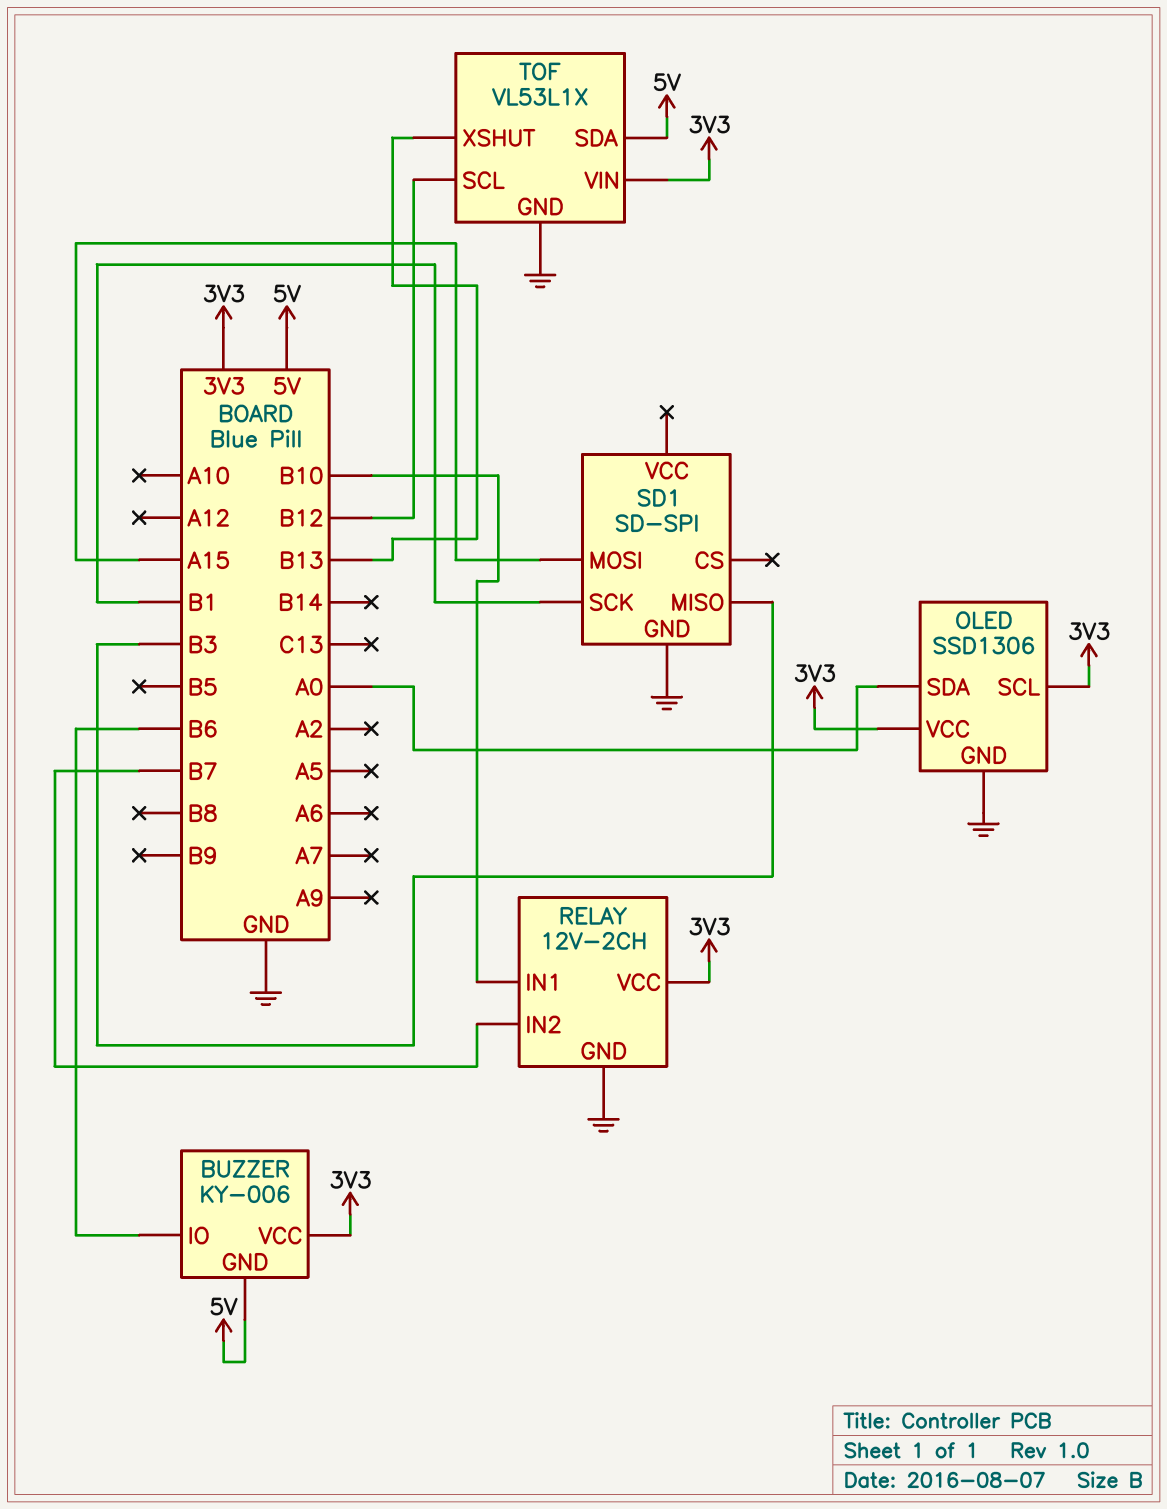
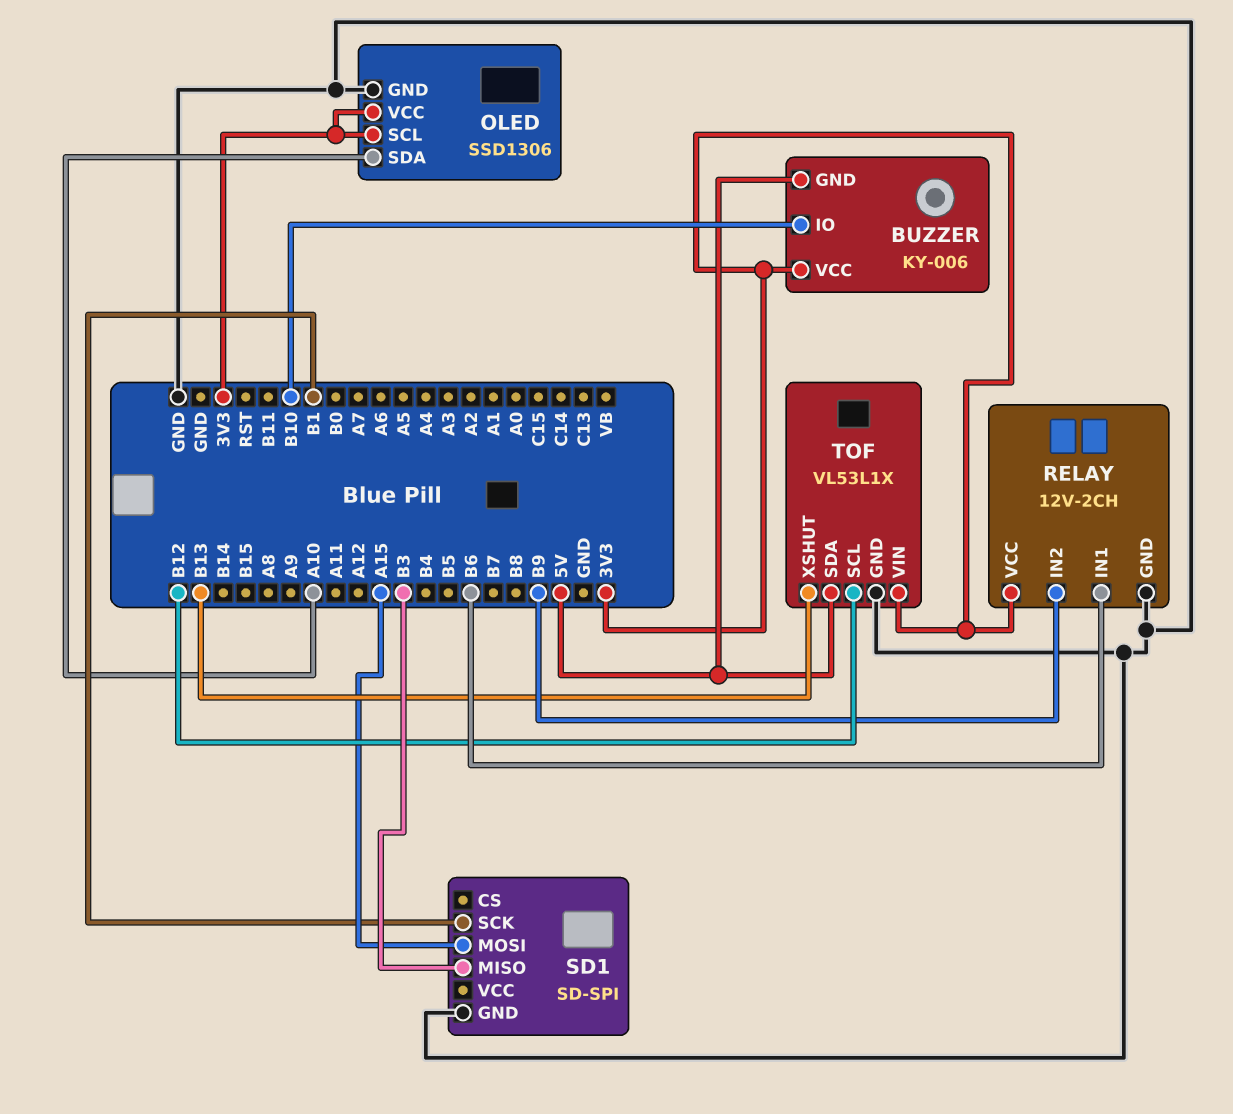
BUZZER pin IO: B6 -> B10
OLED pin SDA: A0 -> A10
RELAY pin IN1: B10 -> B6
RELAY pin IN2: B7 -> B9

